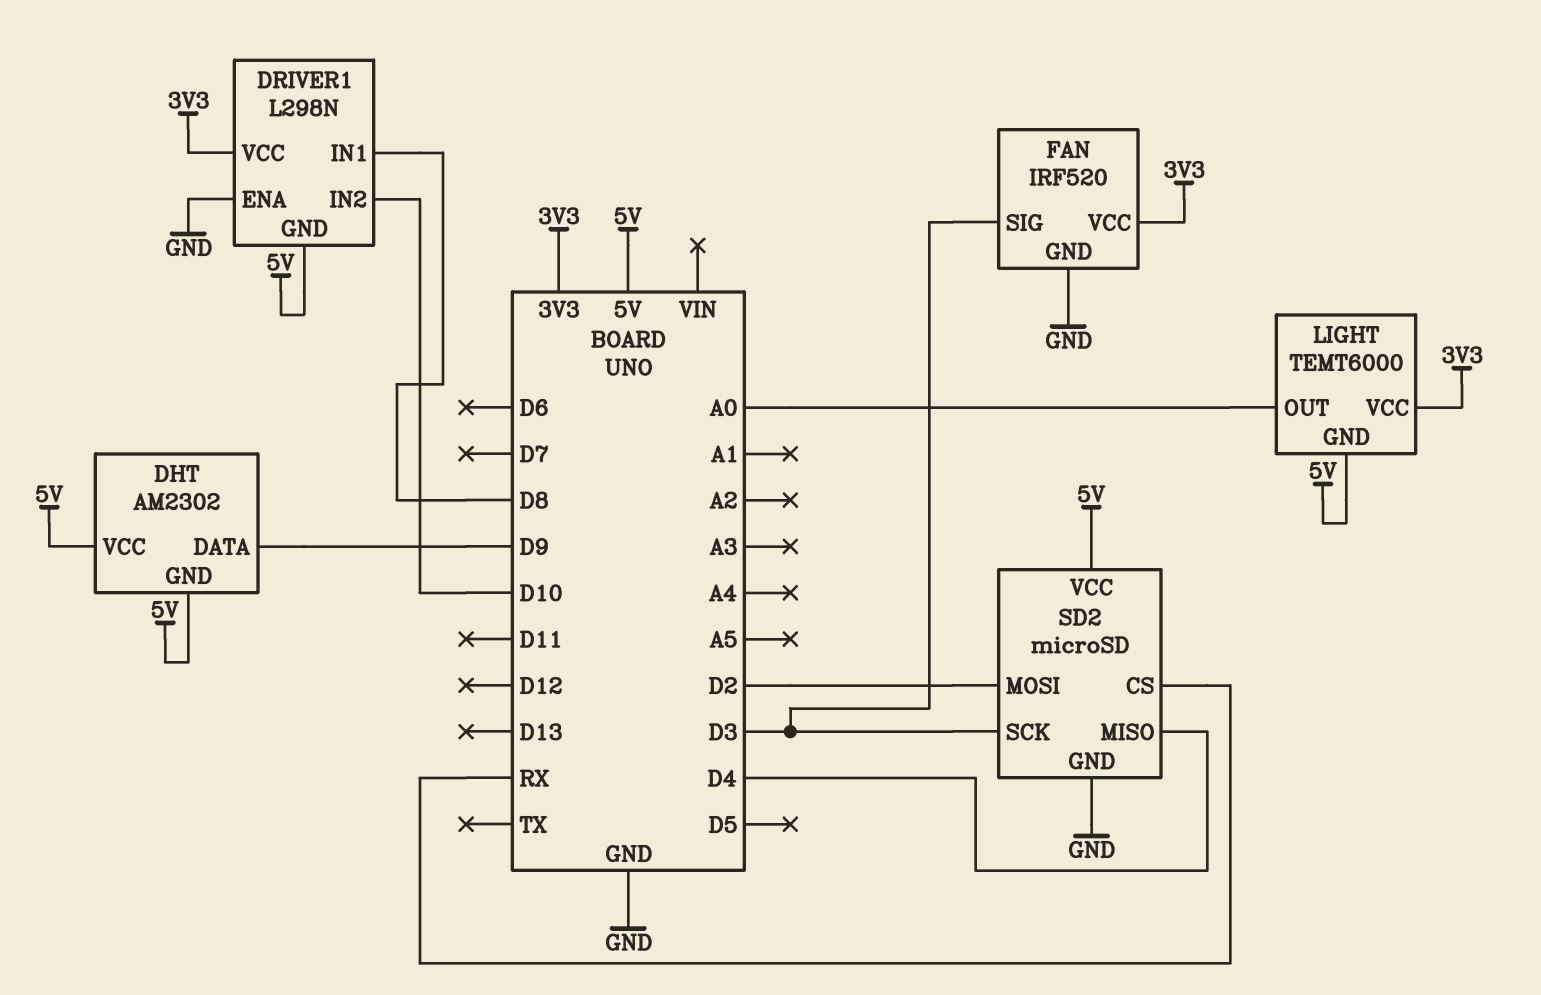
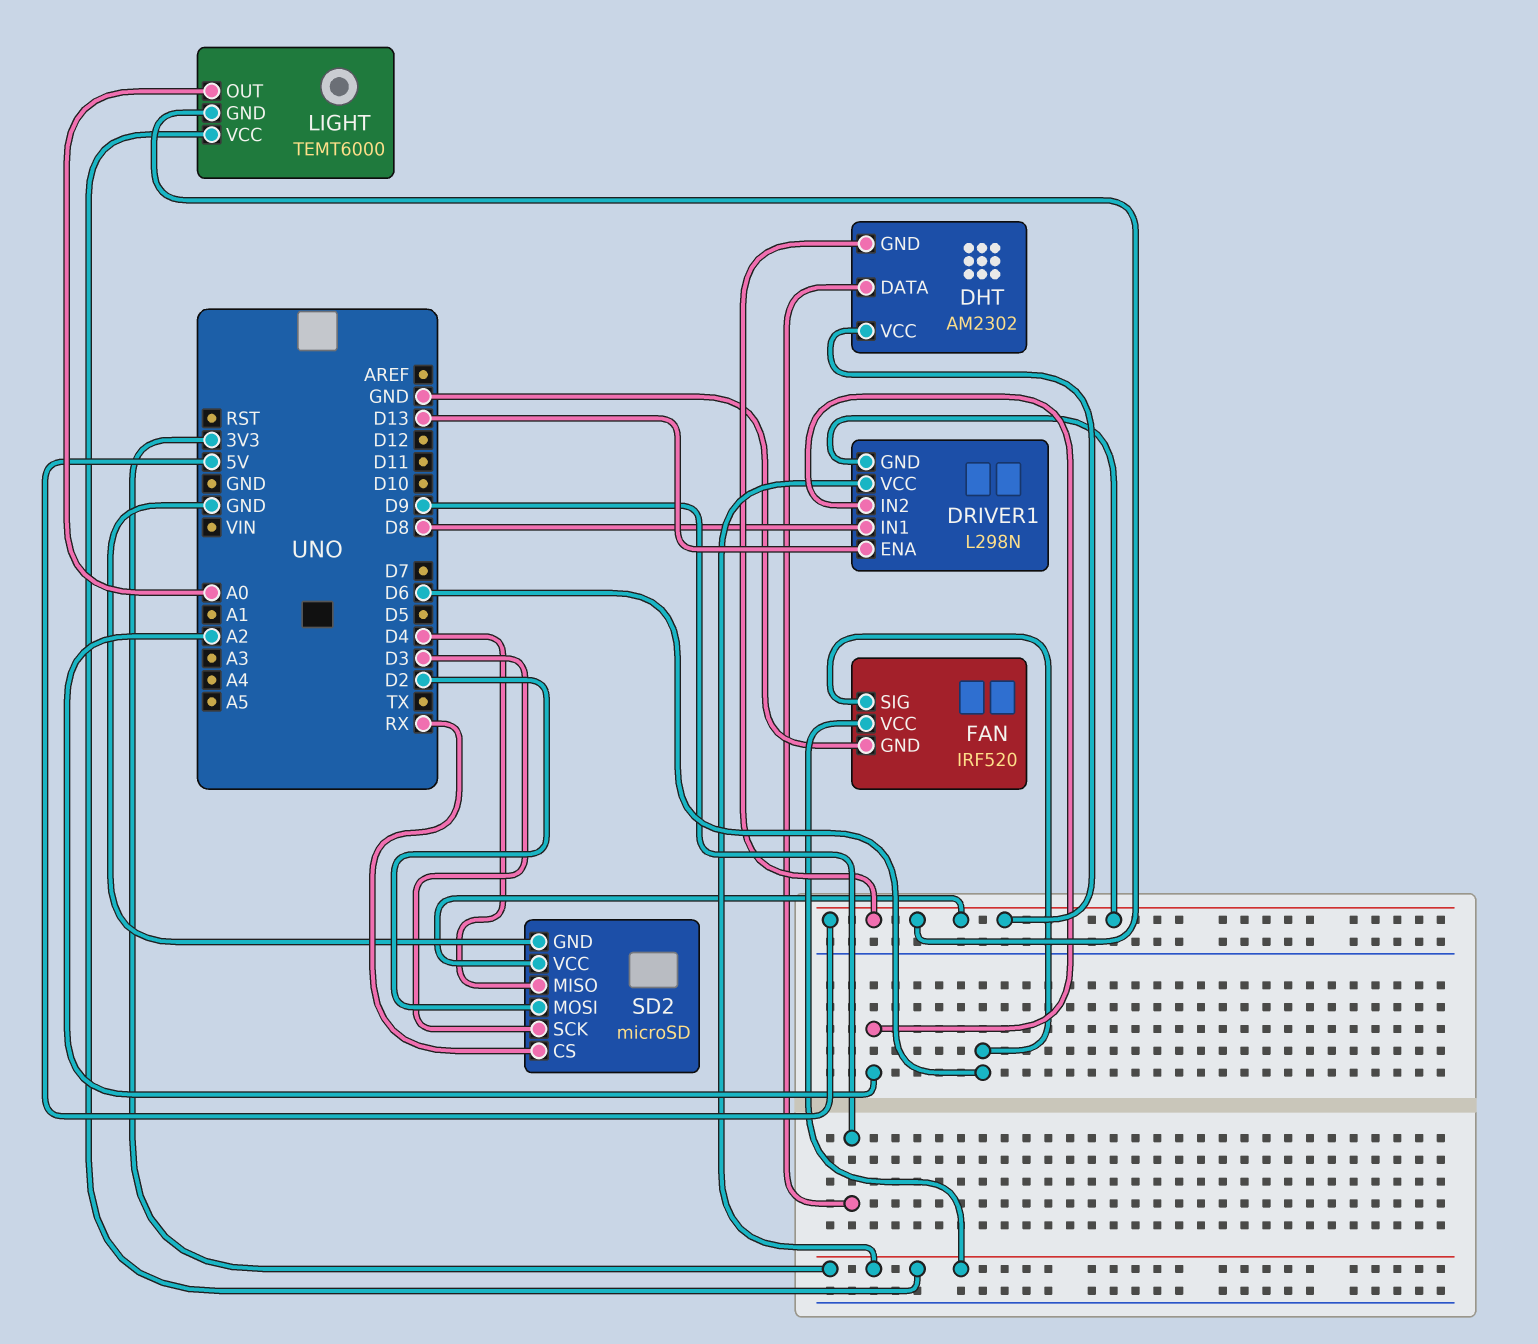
DRIVER1 pin ENA: GND -> D13
DRIVER1 pin IN2: D10 -> A2
FAN pin SIG: D3 -> D6

